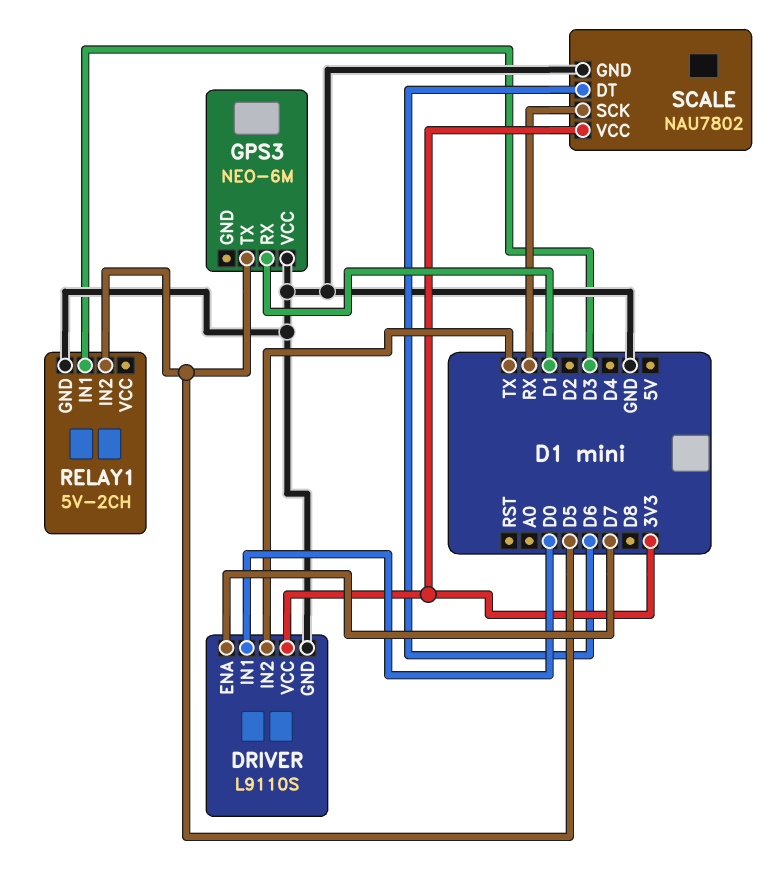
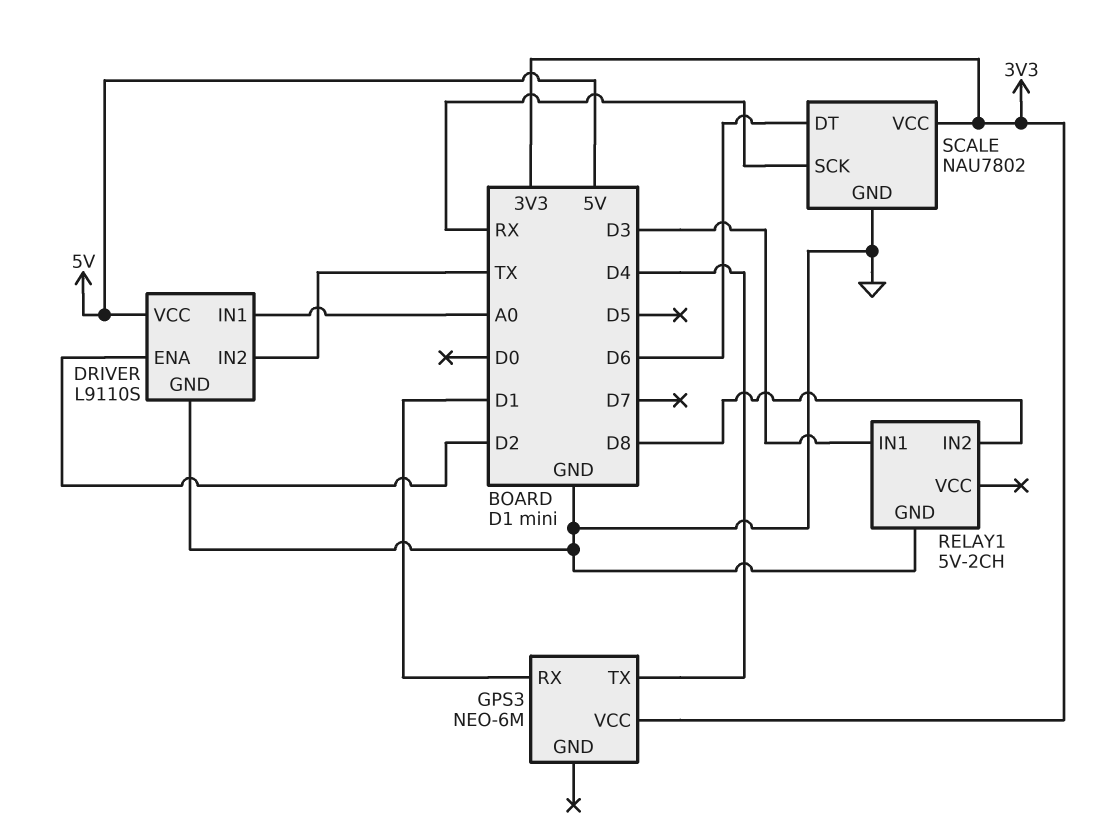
DRIVER pin ENA: D7 -> D2
DRIVER pin IN1: D0 -> A0
DRIVER pin VCC: 3V3 -> 5V
GPS3 pin TX: D5 -> D4
GPS3 pin VCC: GND -> 3V3
RELAY1 pin IN2: D5 -> D8

